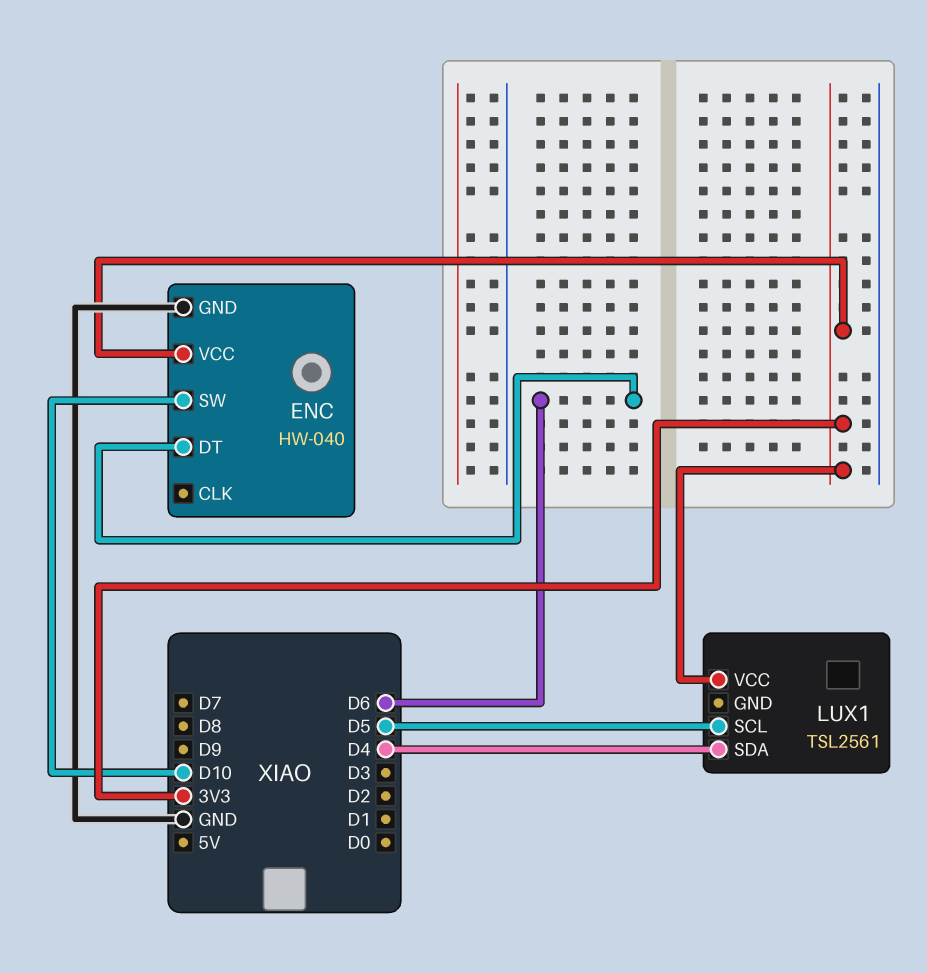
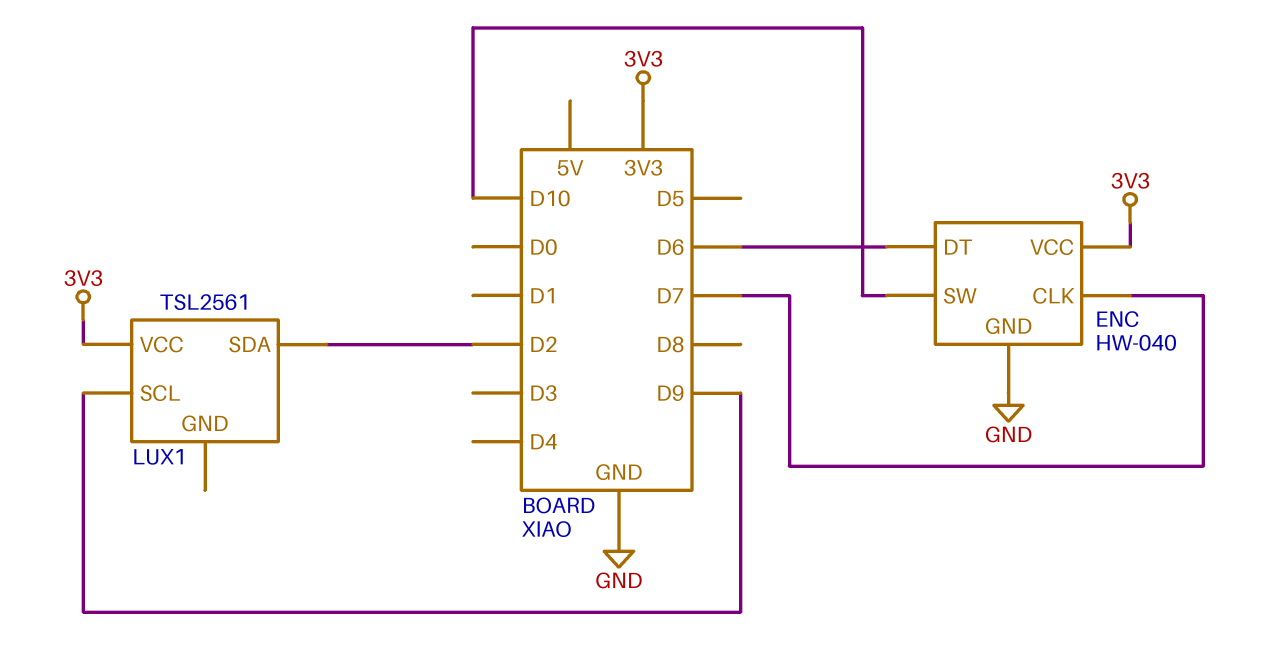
ENC pin CLK: none -> D7
LUX1 pin SCL: D5 -> D9
LUX1 pin SDA: D4 -> D2

